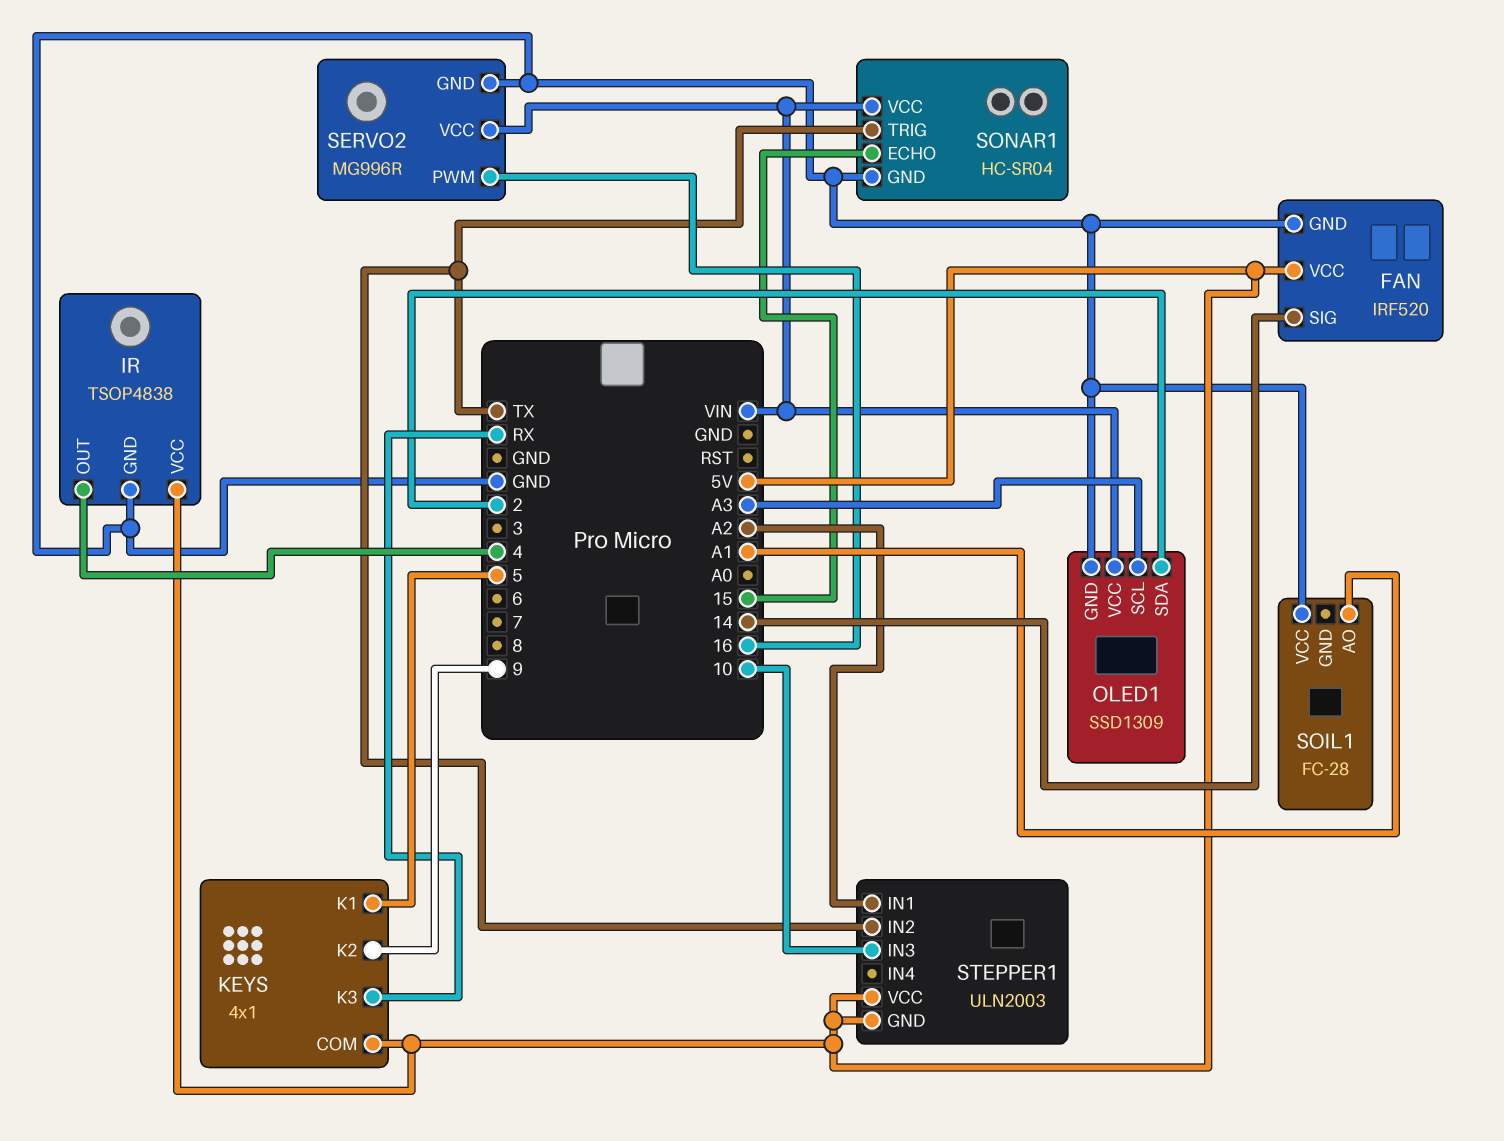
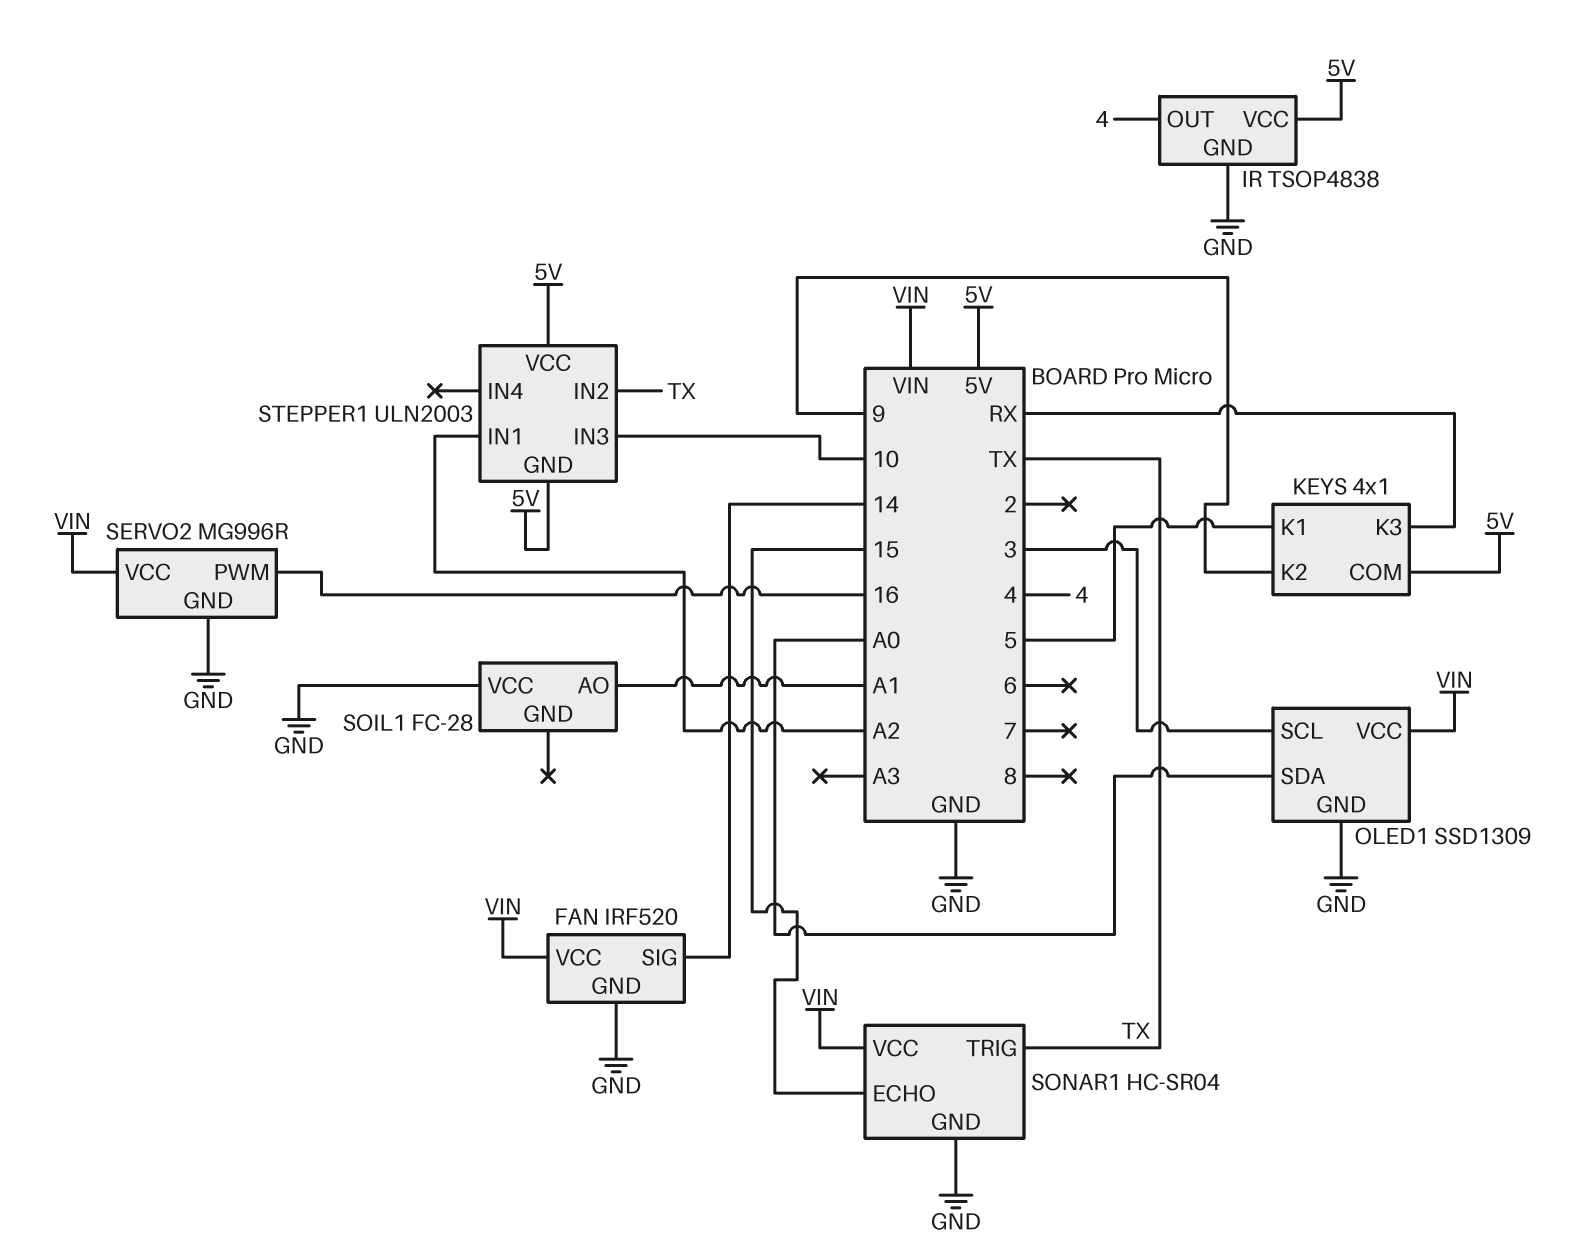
FAN pin VCC: 5V -> VIN
OLED1 pin SCL: A3 -> 3
OLED1 pin SDA: 2 -> A0

